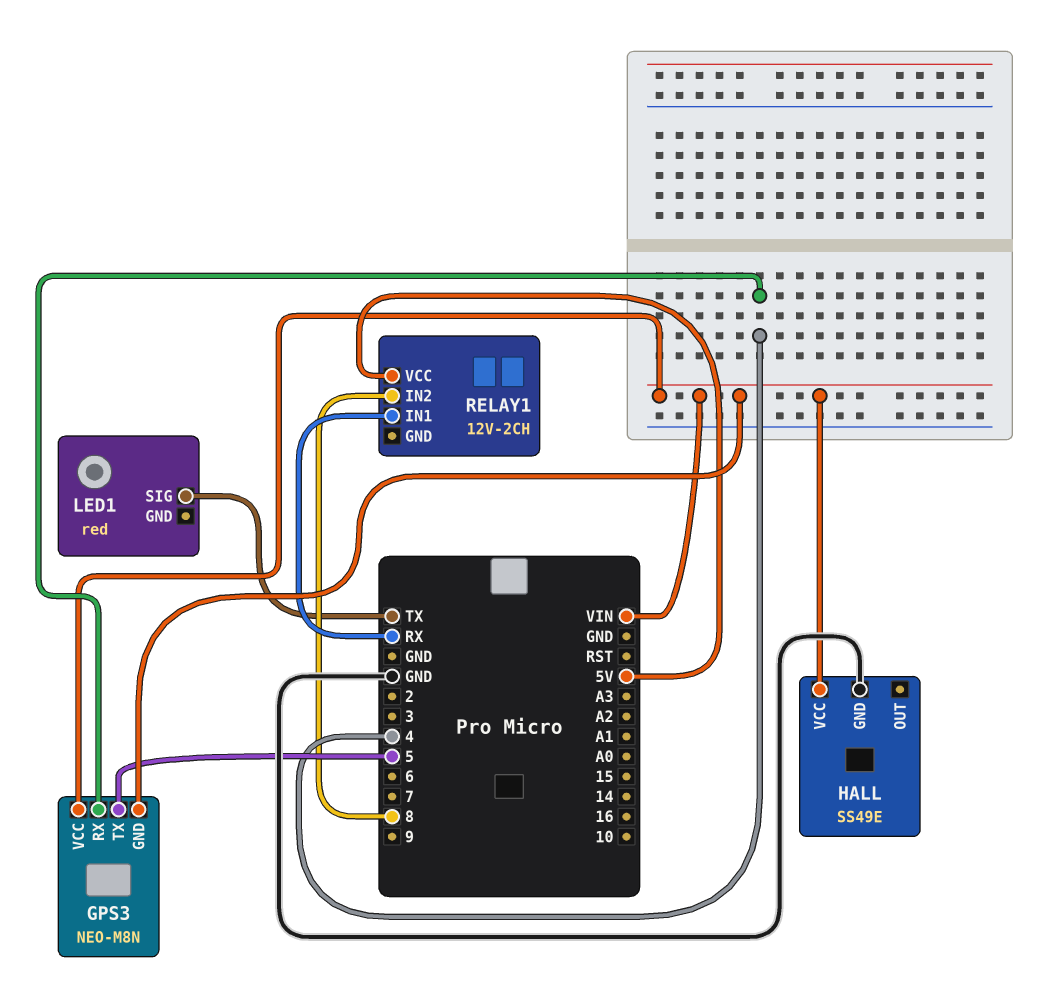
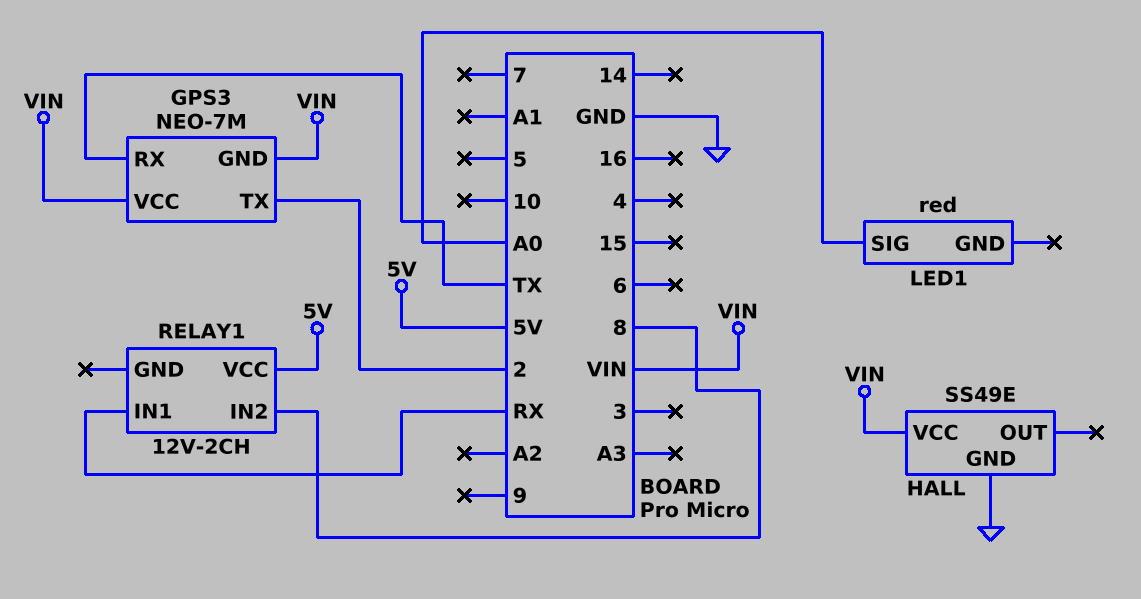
GPS3: NEO-M8N -> NEO-7M
GPS3 pin RX: 4 -> TX
GPS3 pin TX: 5 -> 2
LED1 pin SIG: TX -> A0

